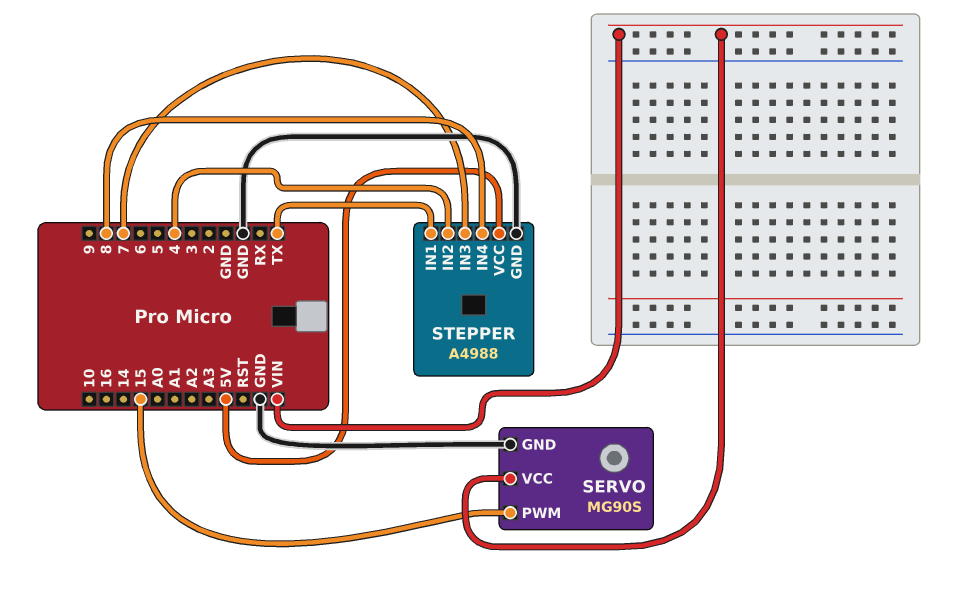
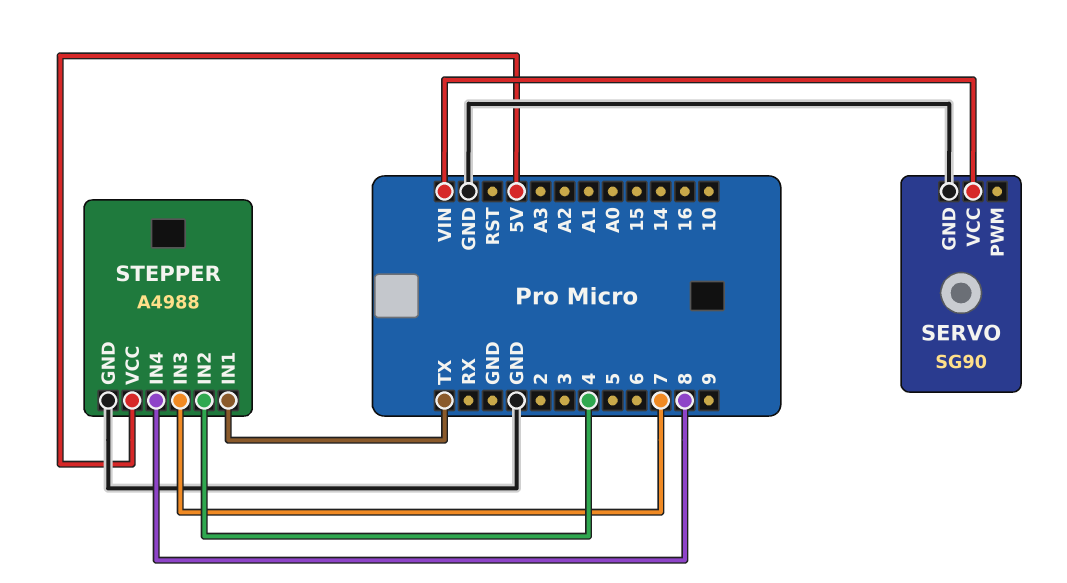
SERVO: MG90S -> SG90
SERVO pin PWM: 15 -> none

